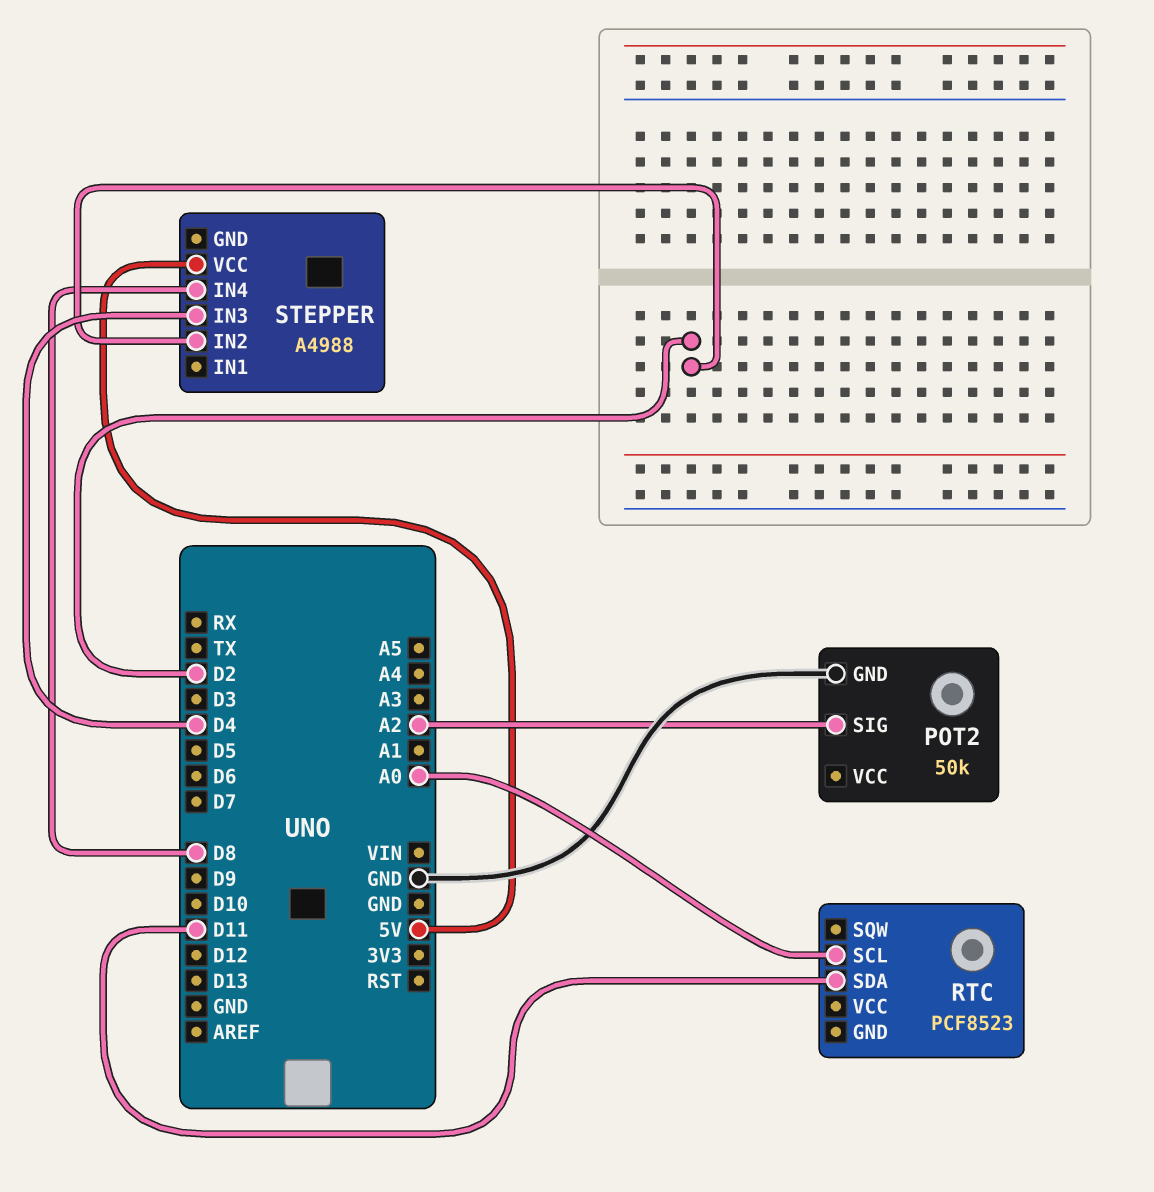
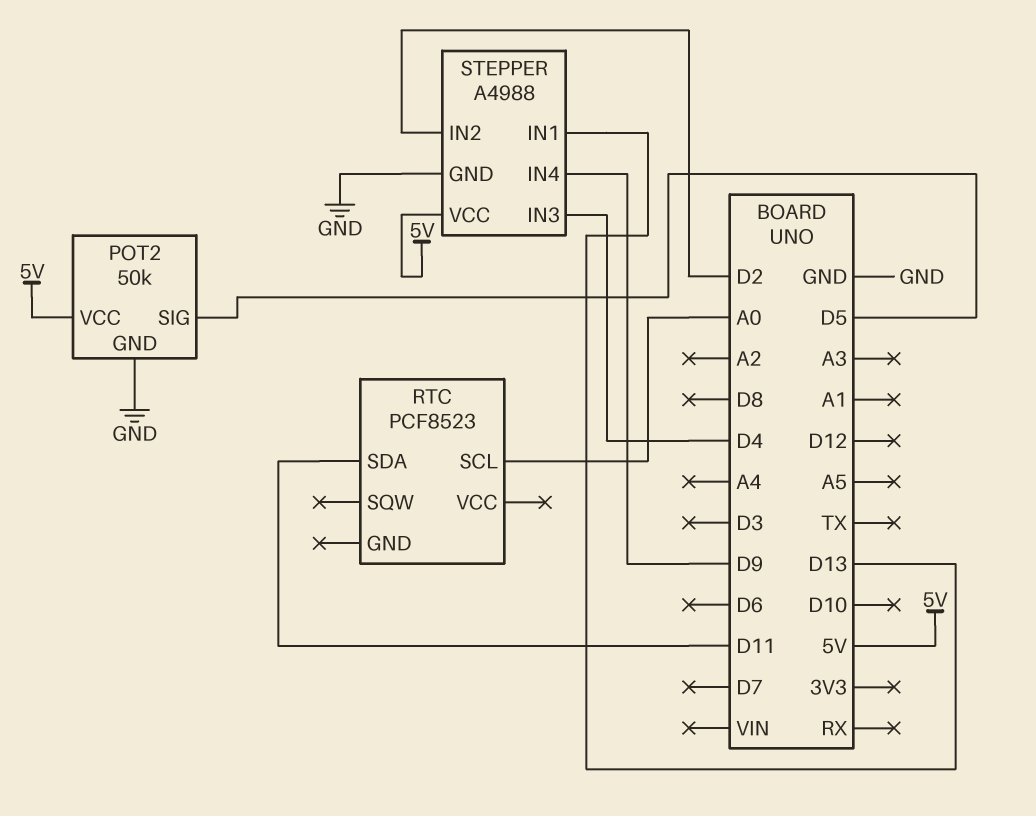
POT2 pin SIG: A2 -> D5
POT2 pin VCC: none -> 5V
STEPPER pin GND: none -> GND
STEPPER pin IN1: none -> D13
STEPPER pin IN4: D8 -> D9

